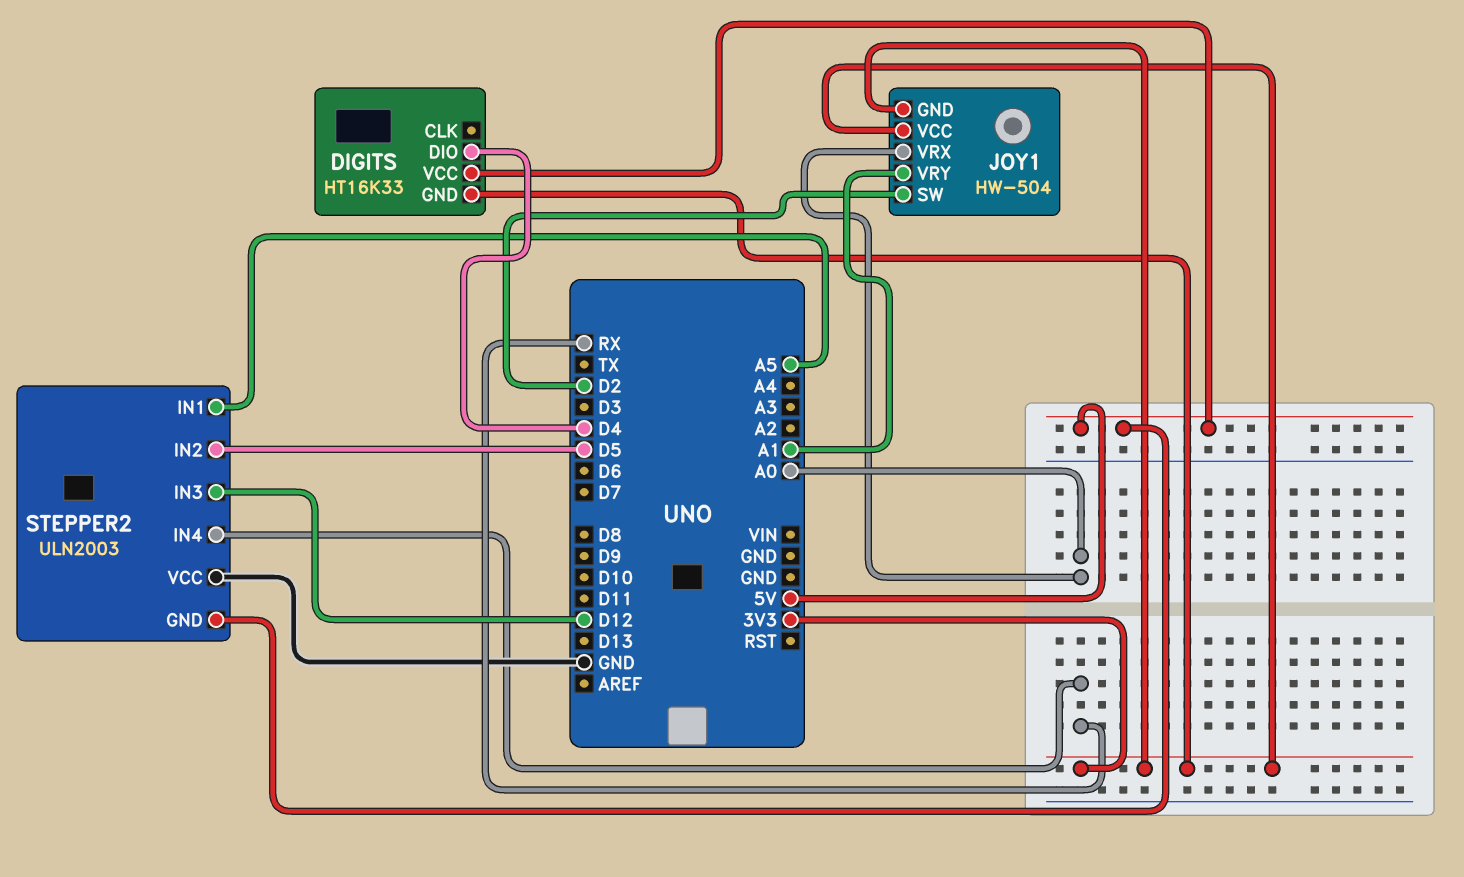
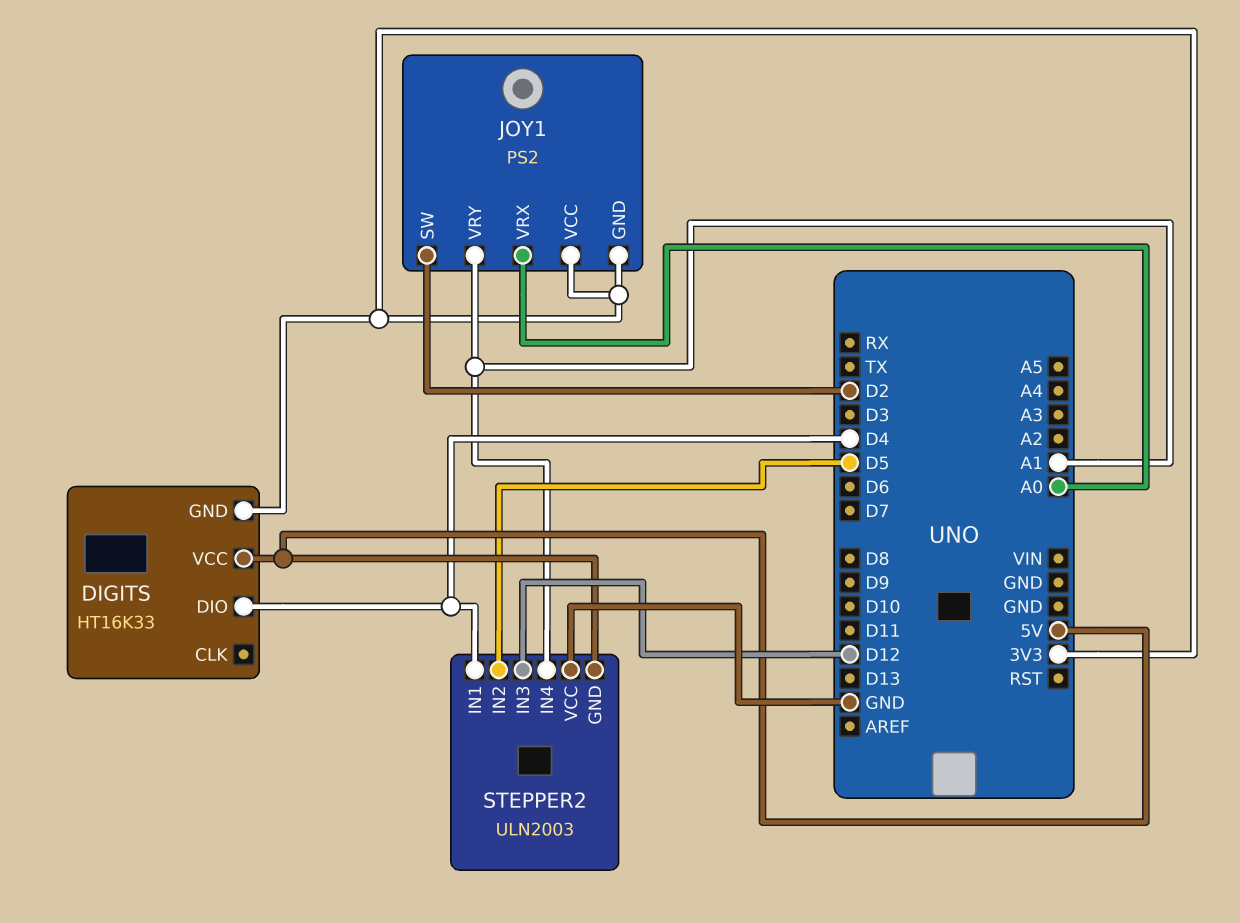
JOY1: HW-504 -> PS2
STEPPER2 pin IN1: A5 -> D4
STEPPER2 pin IN4: RX -> A1

